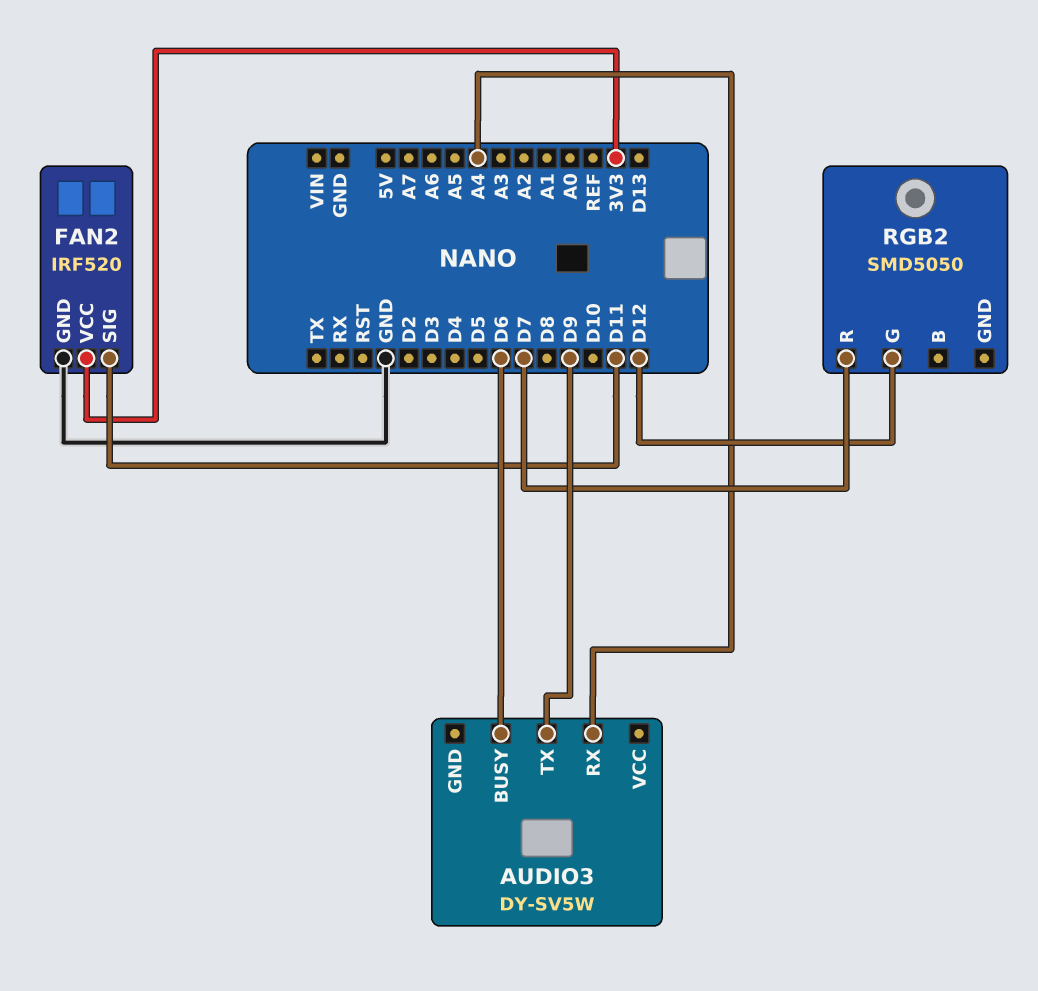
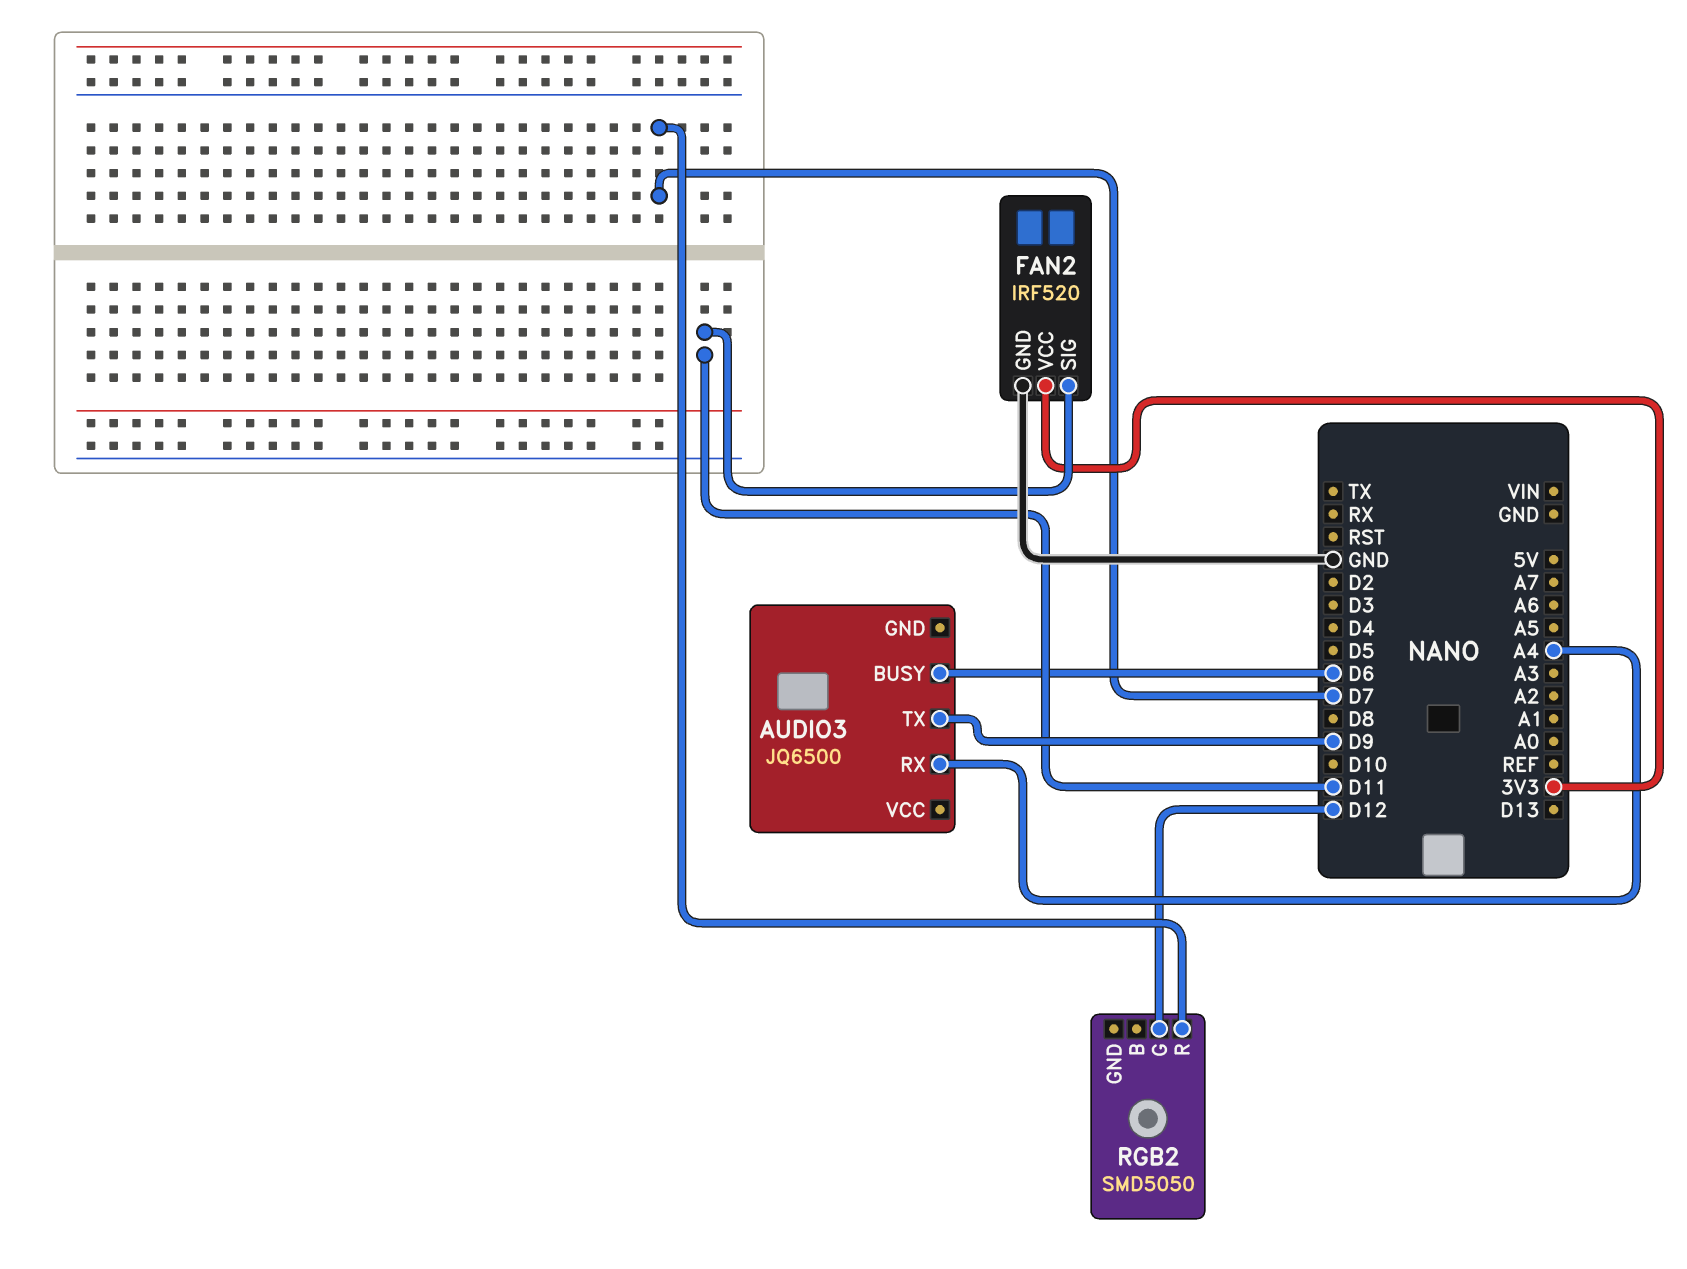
AUDIO3: DY-SV5W -> JQ6500

